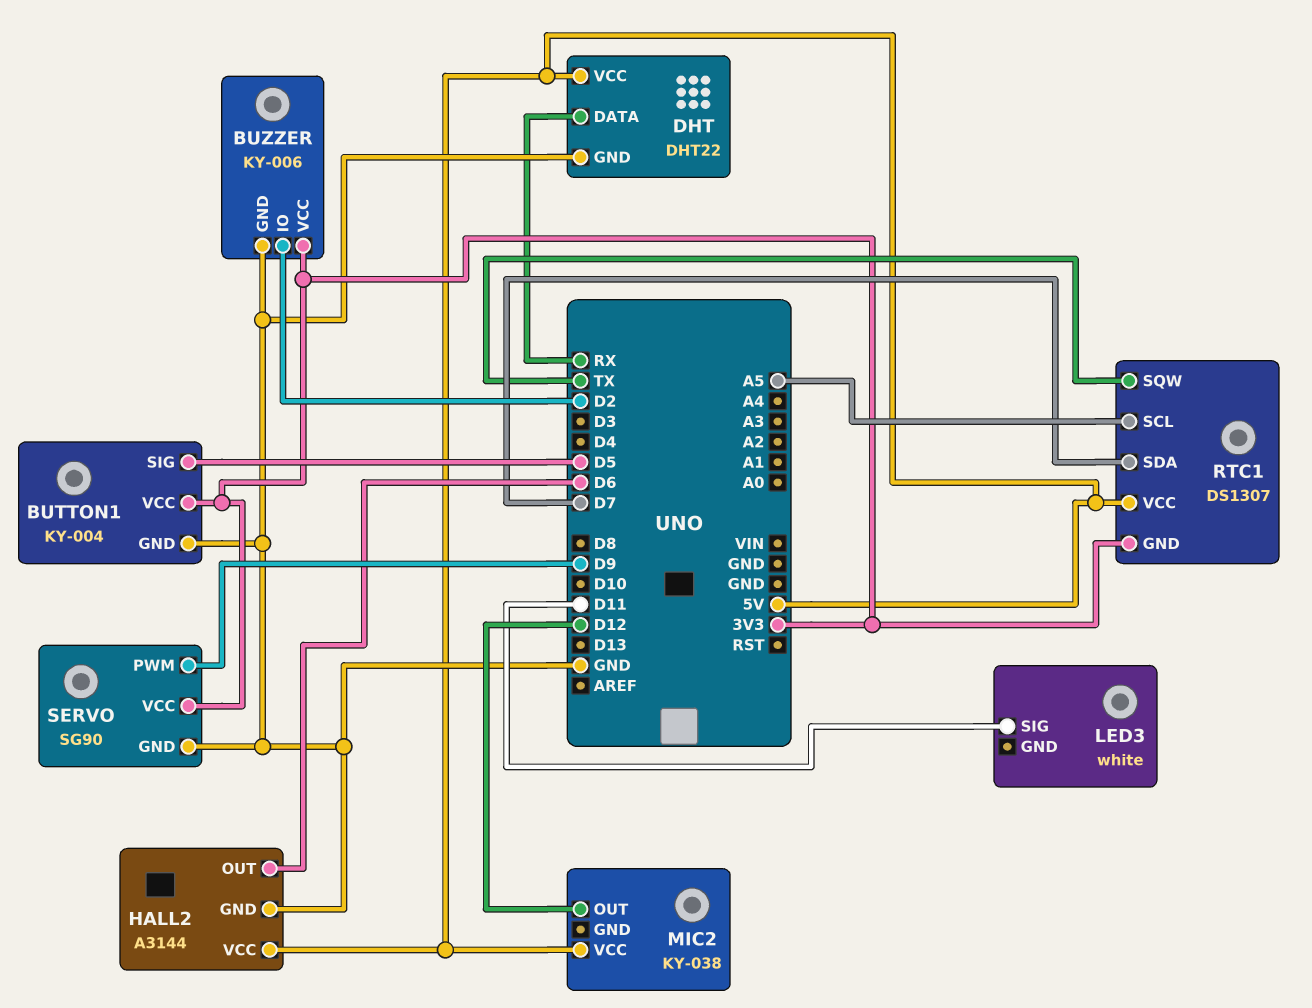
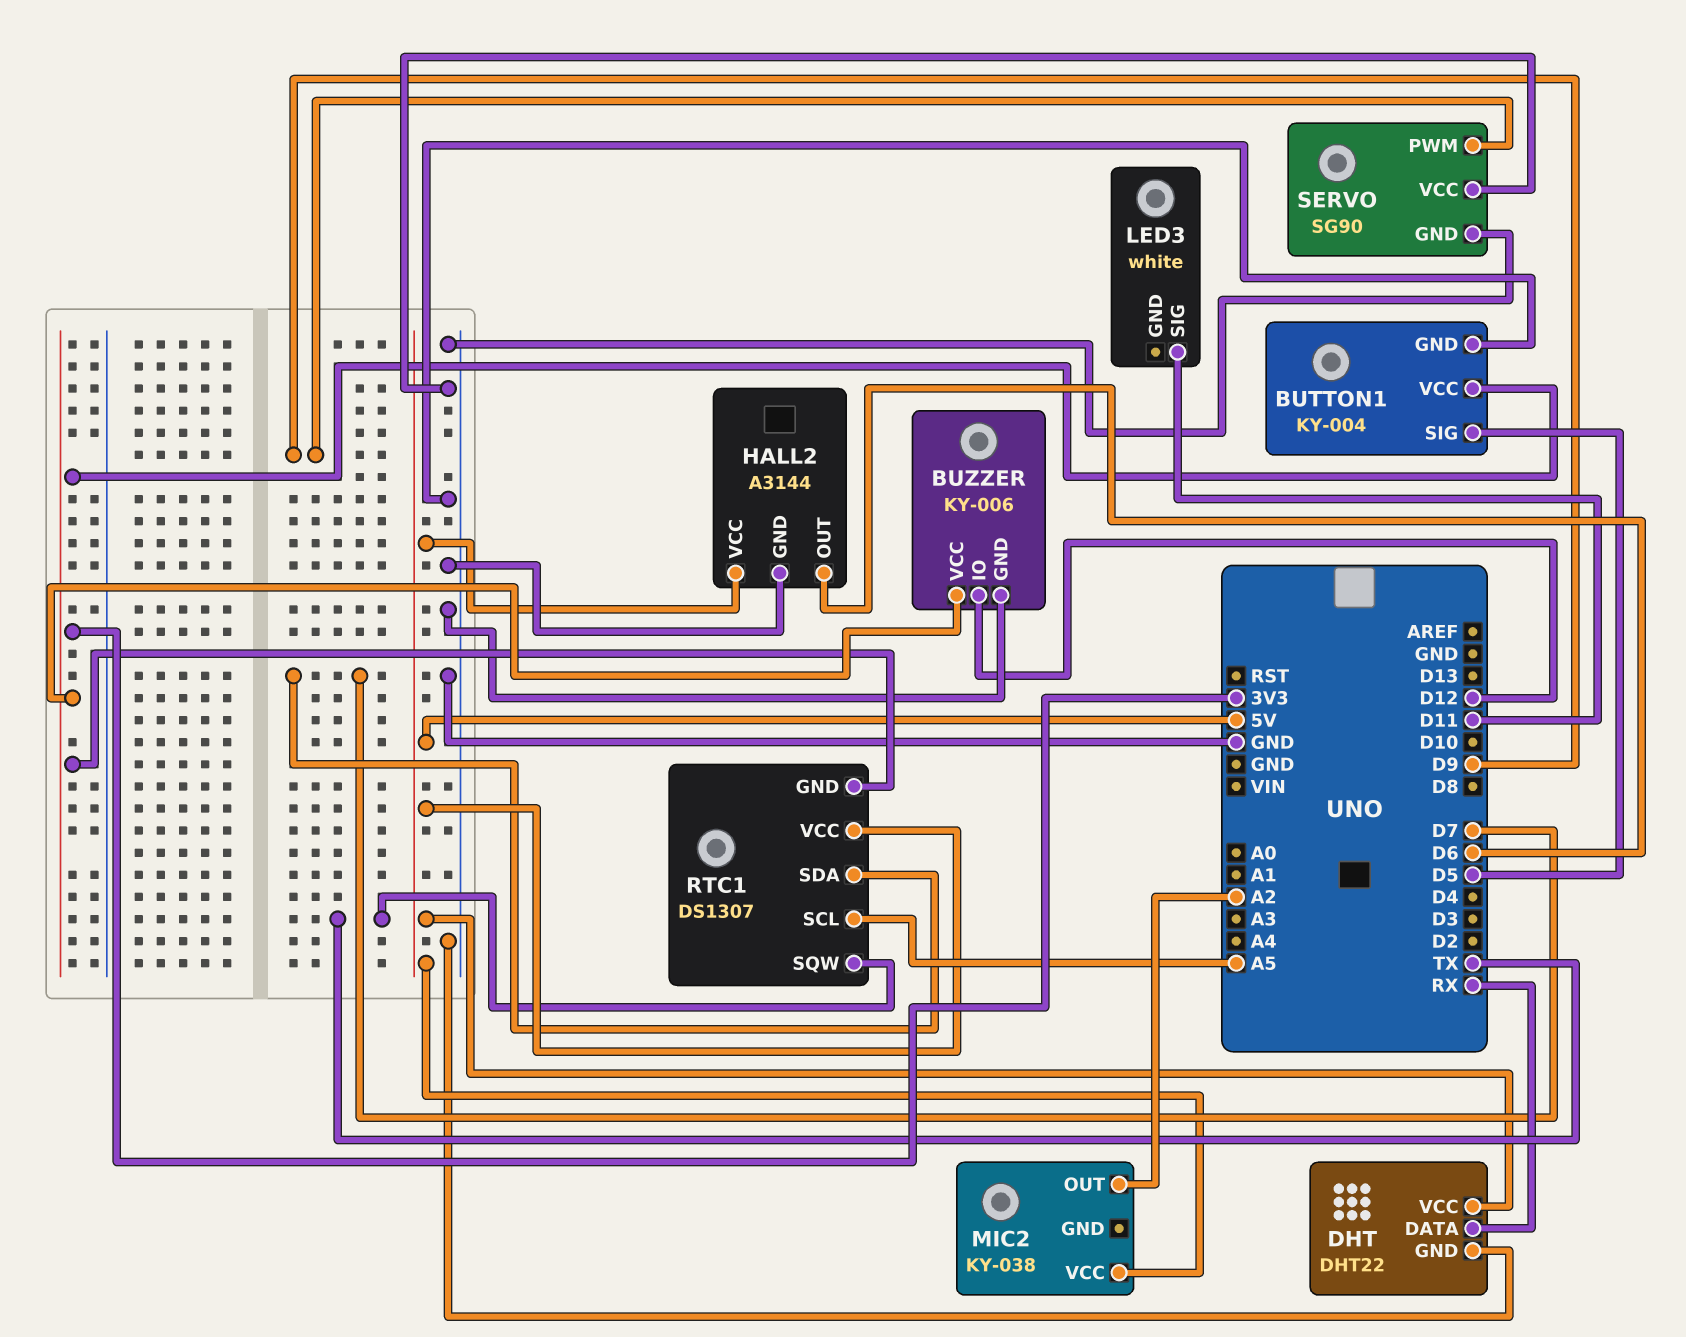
BUZZER pin IO: D2 -> D12
MIC2 pin OUT: D12 -> A2
SERVO pin VCC: 3V3 -> GND

